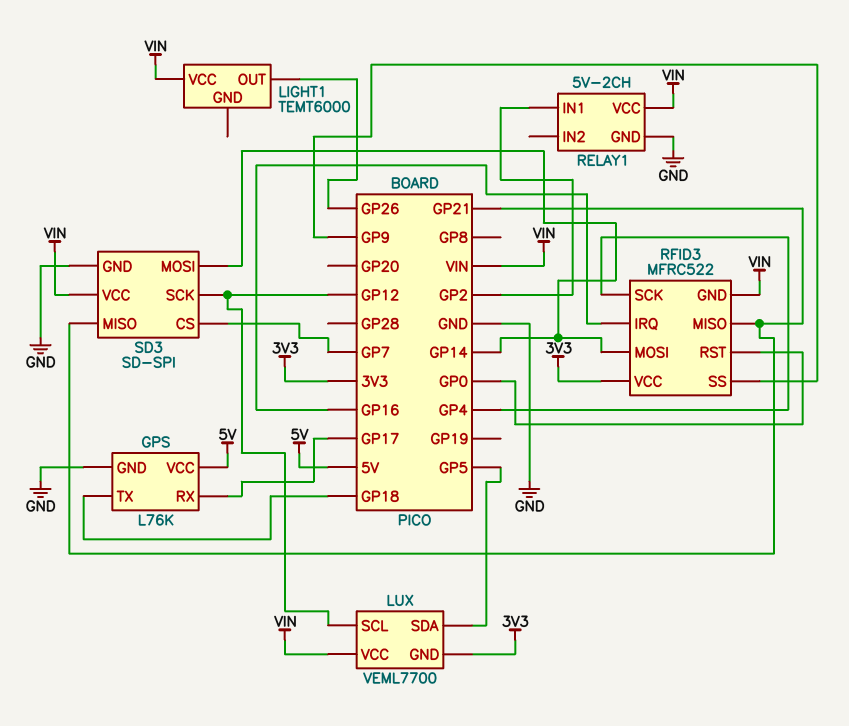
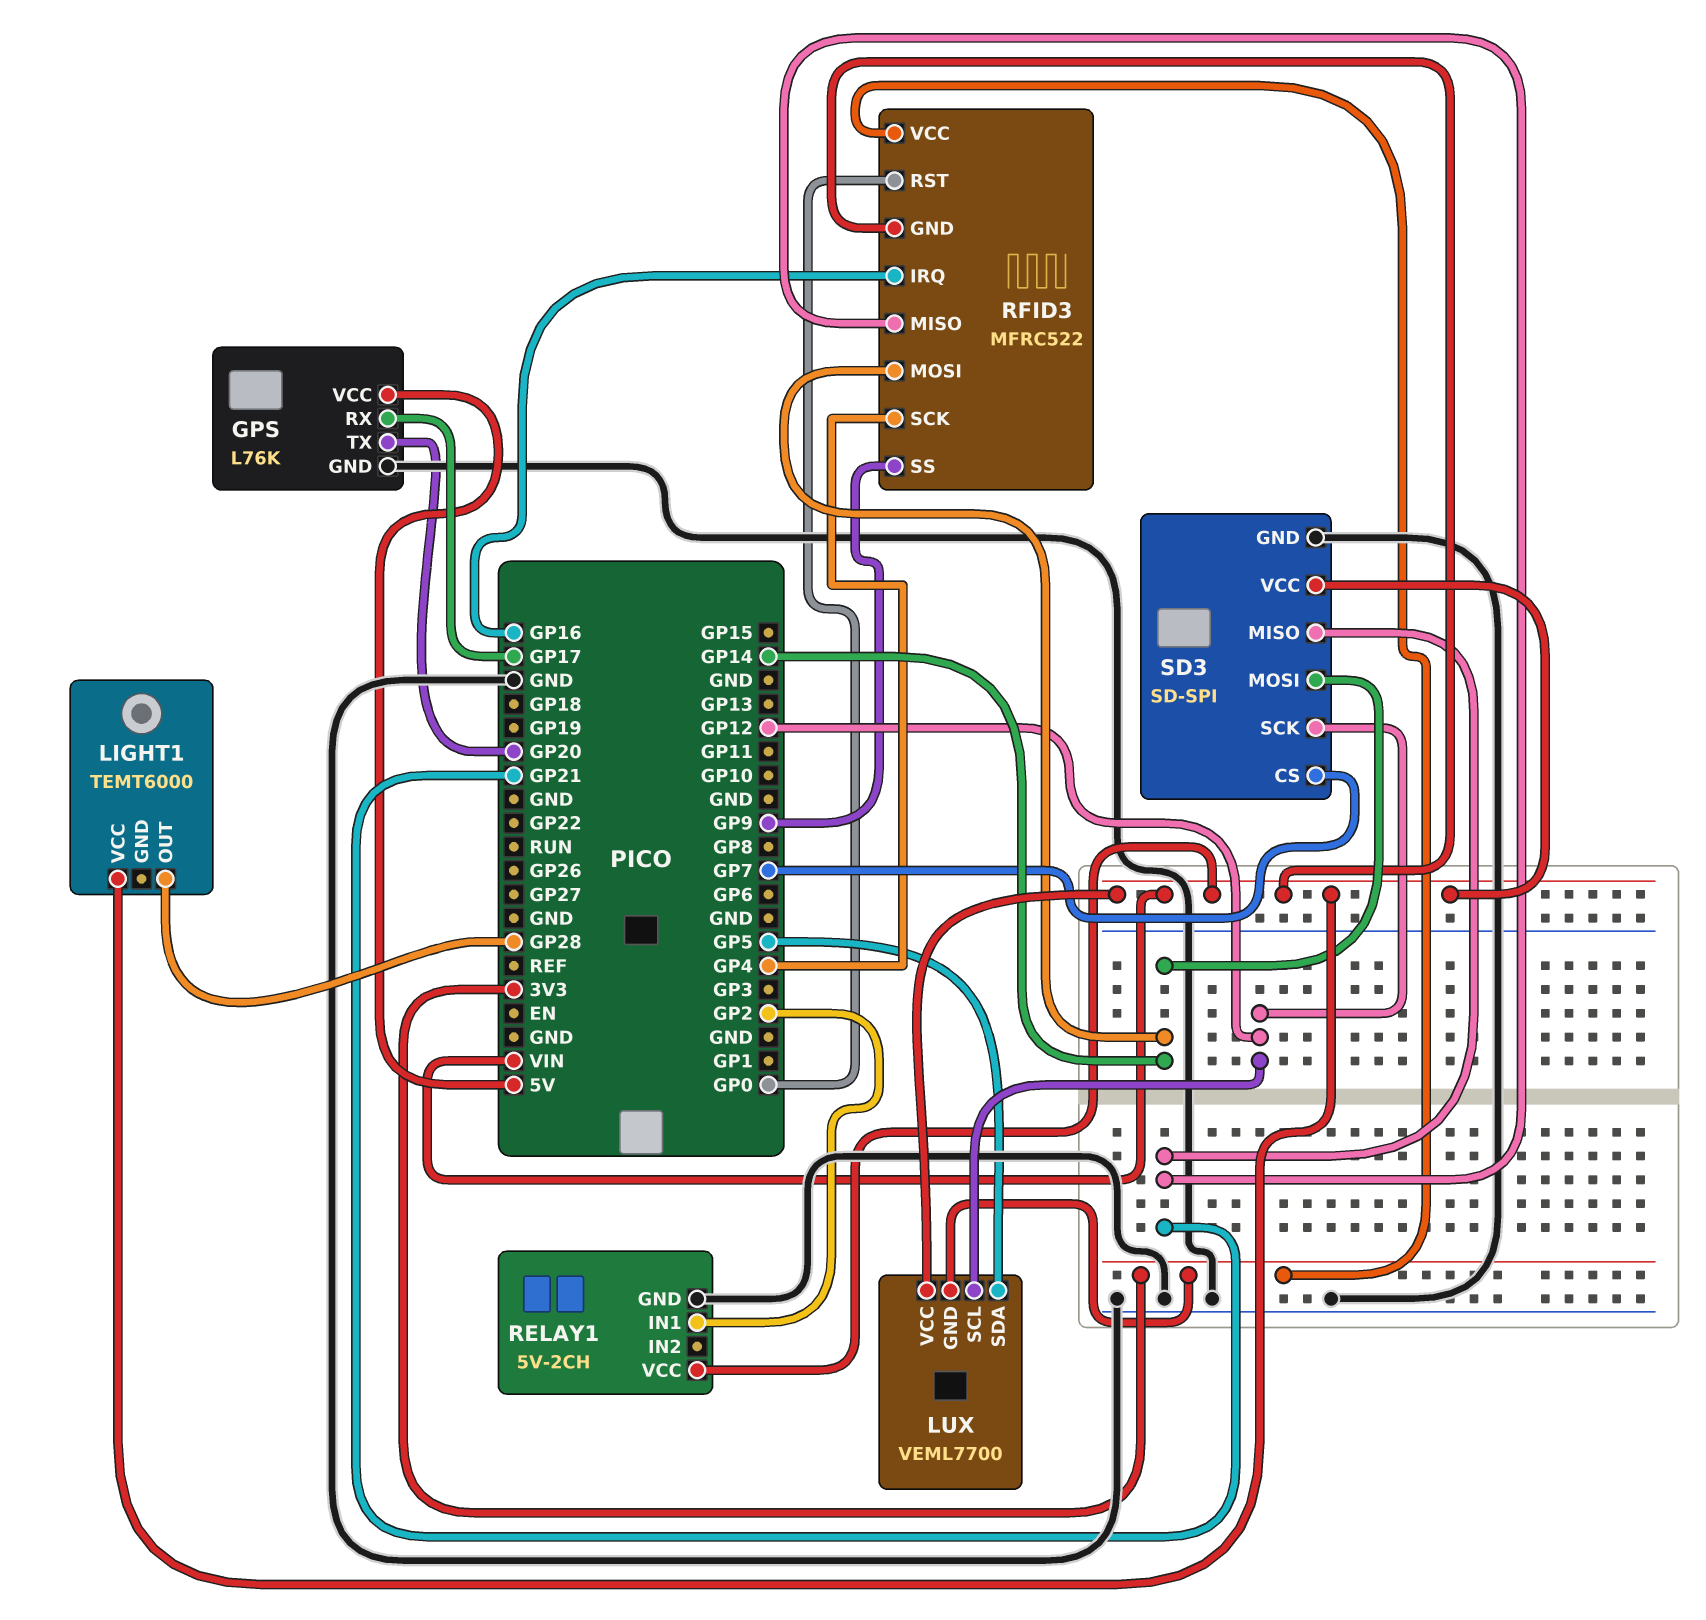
GPS pin TX: GP18 -> GP20
LIGHT1 pin OUT: GP26 -> GP28

